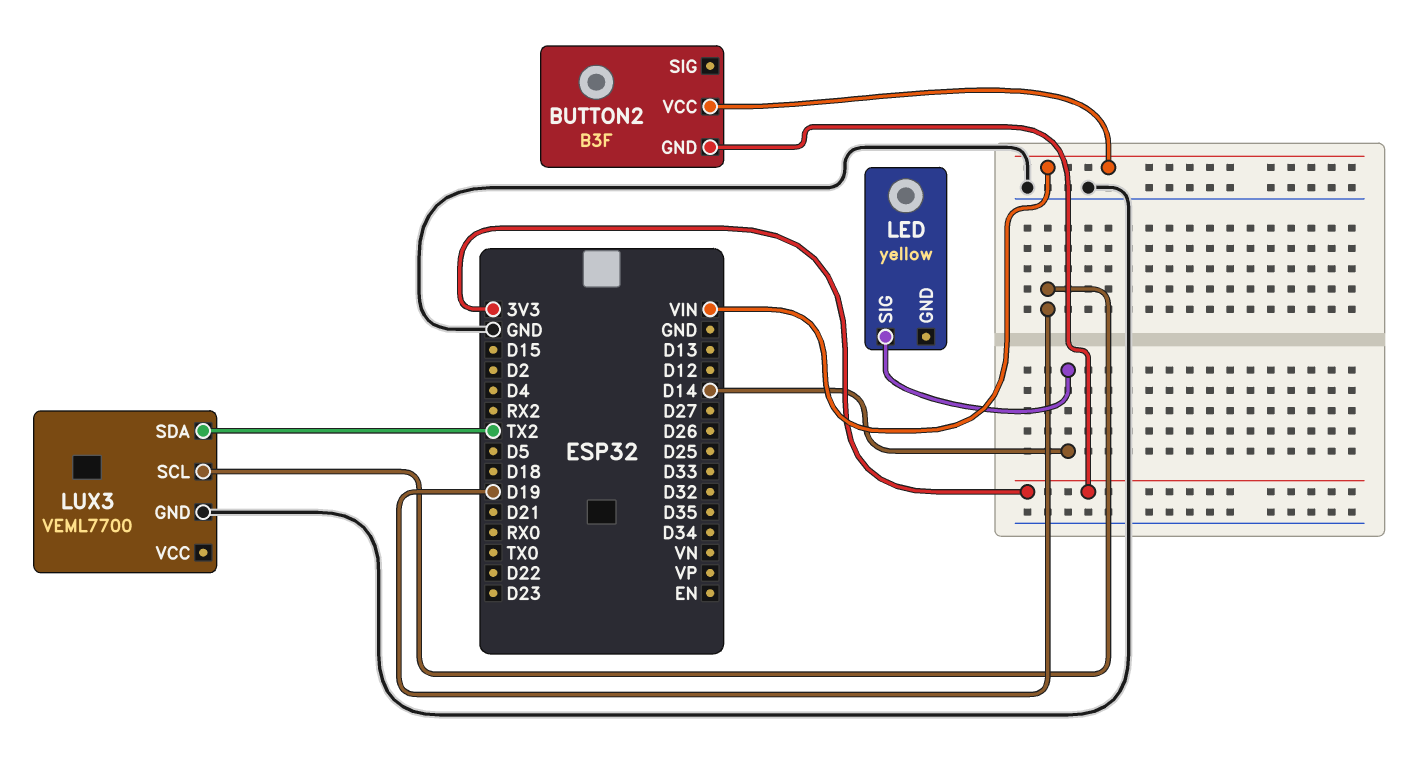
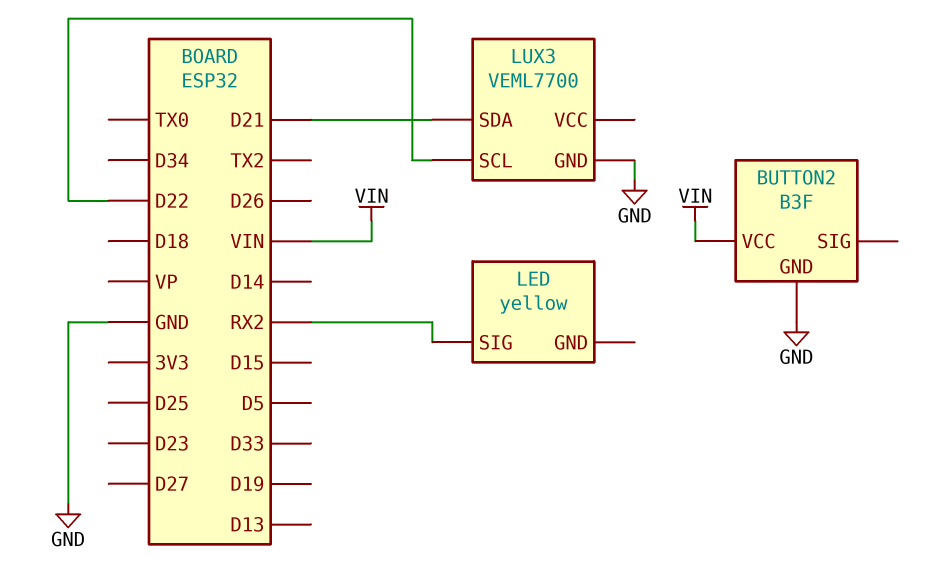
BUTTON2 pin GND: 3V3 -> GND
LED pin SIG: D14 -> RX2
LUX3 pin SCL: D19 -> D22
LUX3 pin SDA: TX2 -> D21

